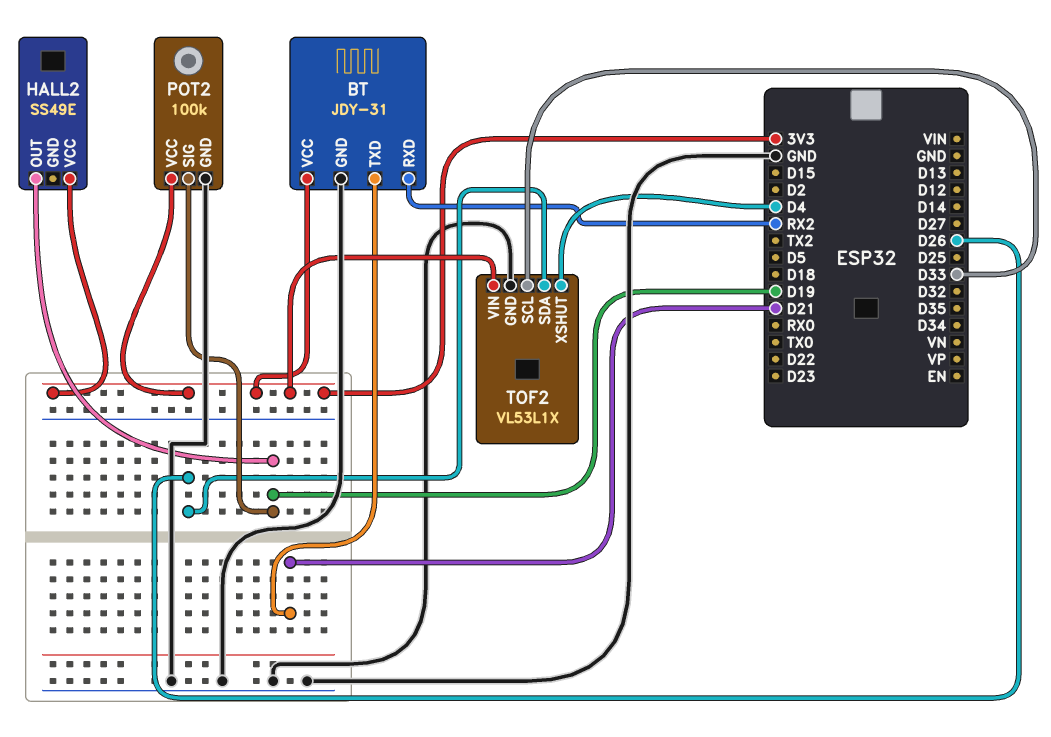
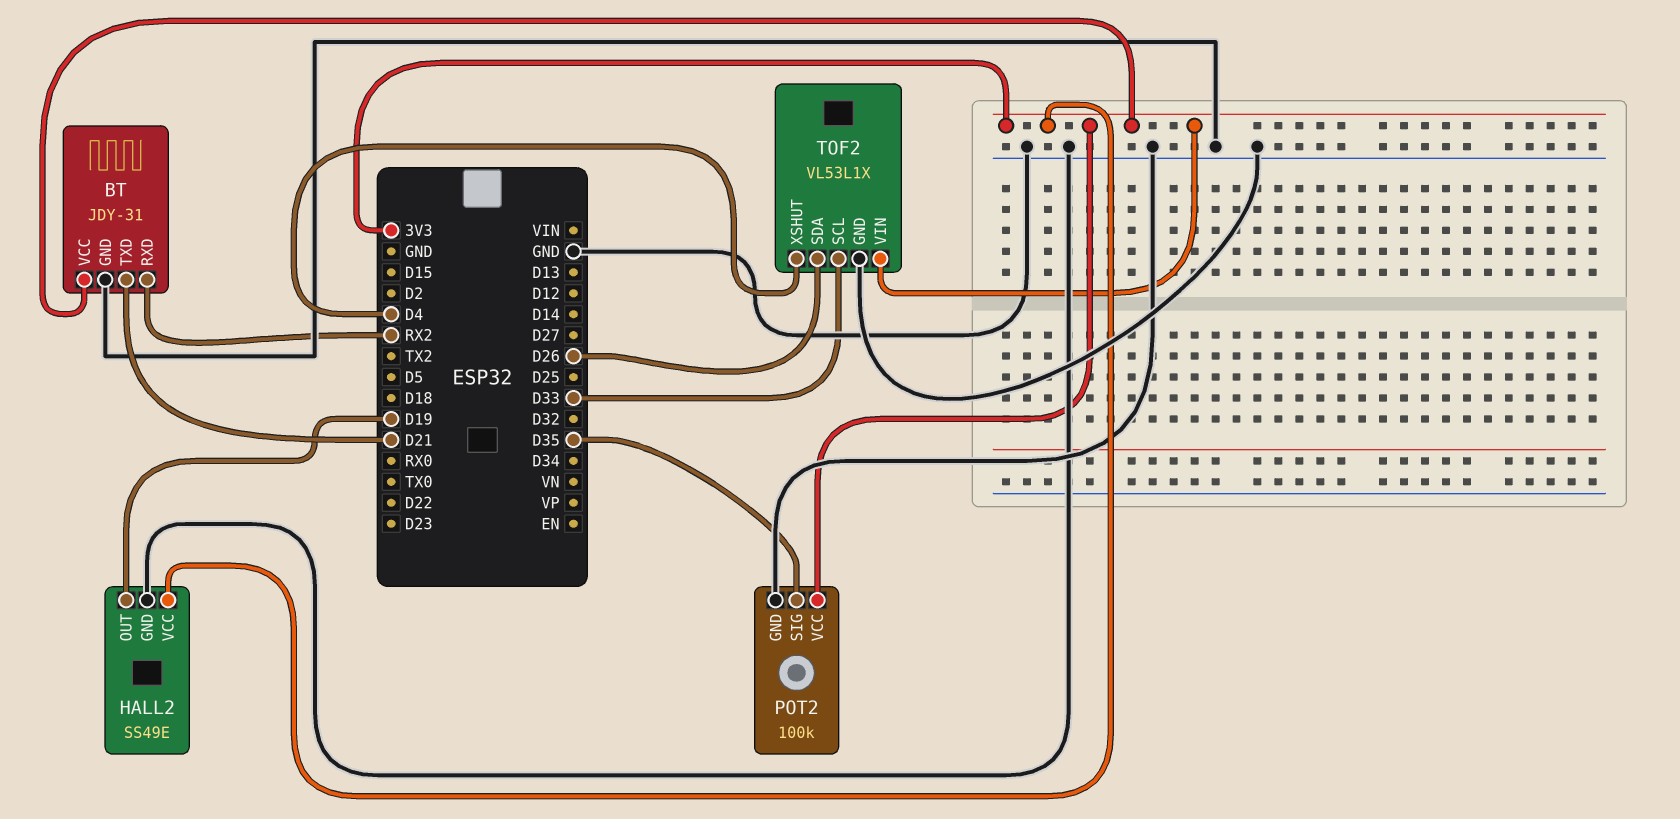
HALL2 pin GND: none -> GND
POT2 pin SIG: D19 -> D35

